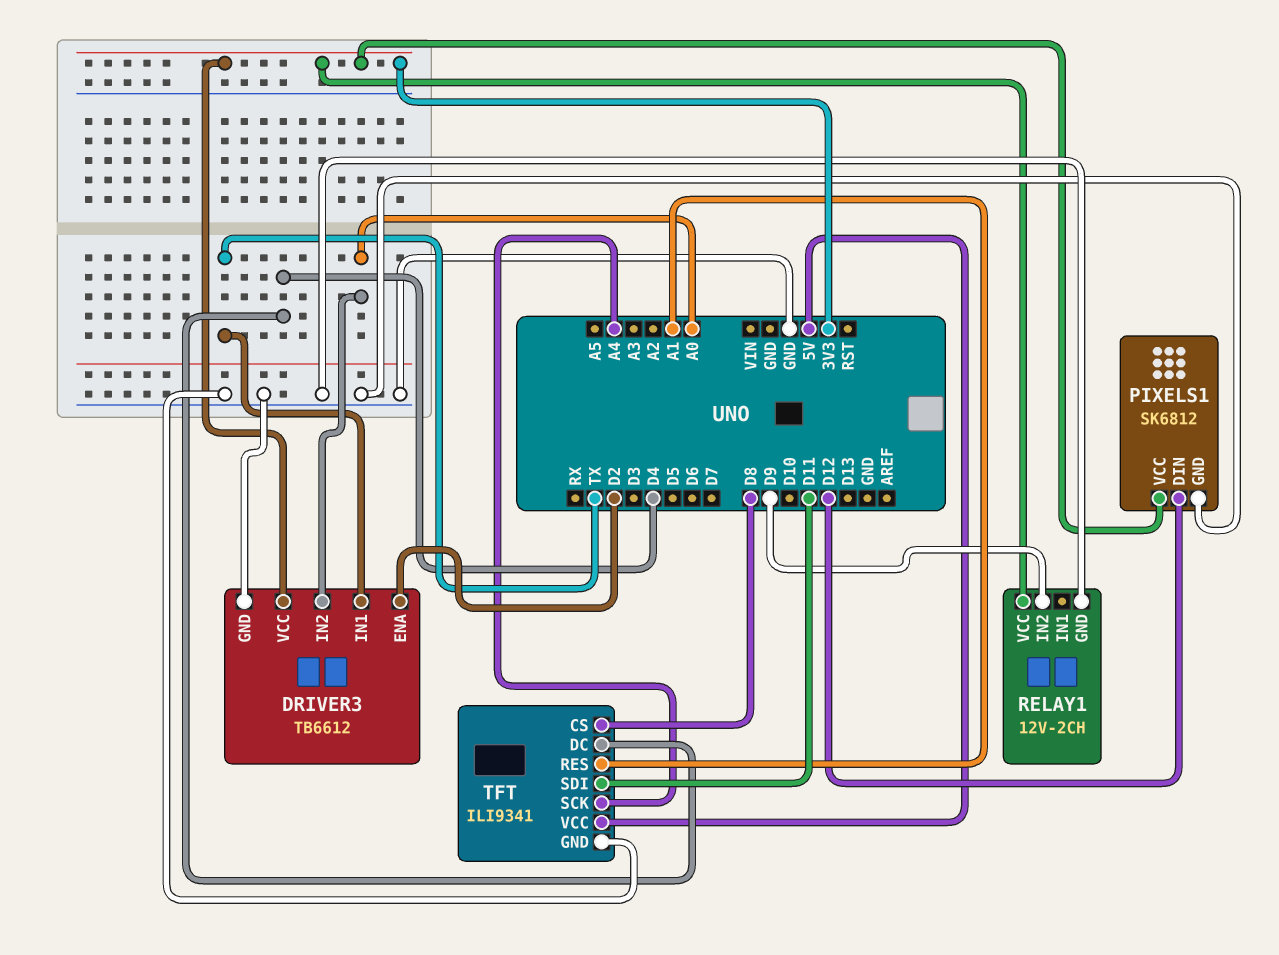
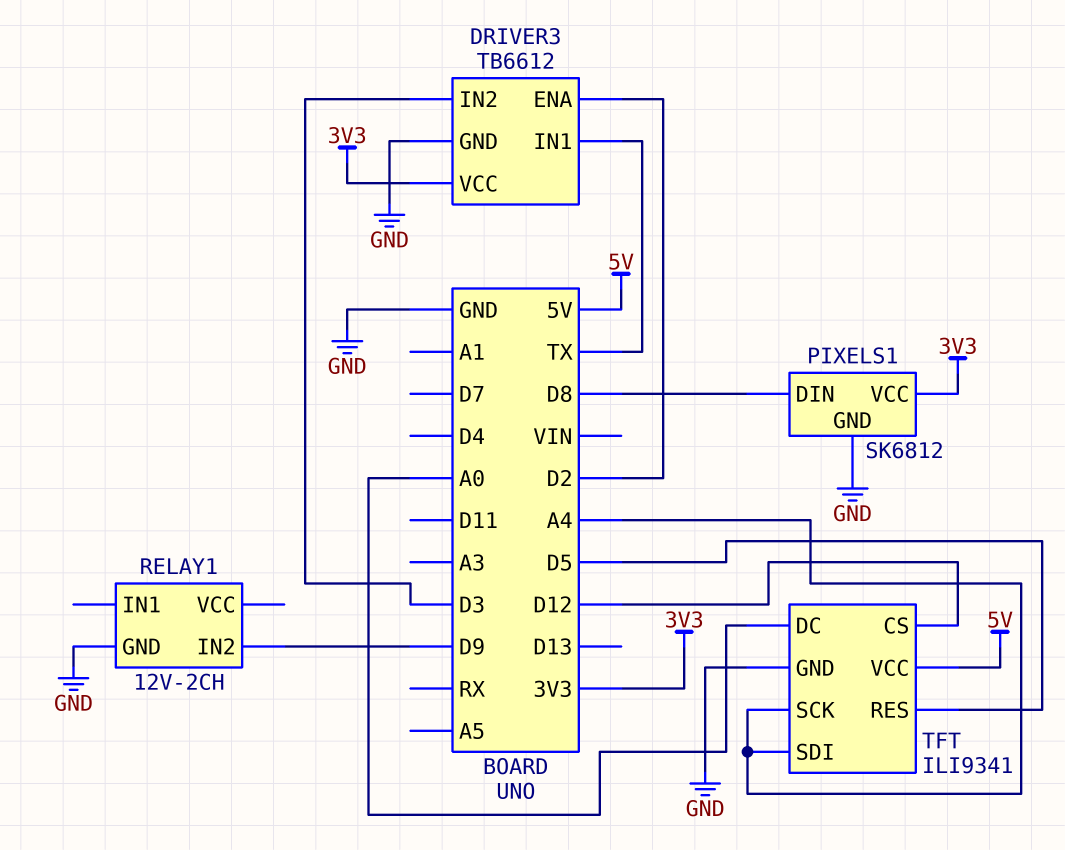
DRIVER3 pin IN2: A0 -> D3
PIXELS1 pin DIN: D12 -> D8
RELAY1 pin VCC: 3V3 -> none
TFT pin CS: D8 -> D12
TFT pin DC: D4 -> A0
TFT pin RES: A1 -> D5
TFT pin SDI: D11 -> A4

